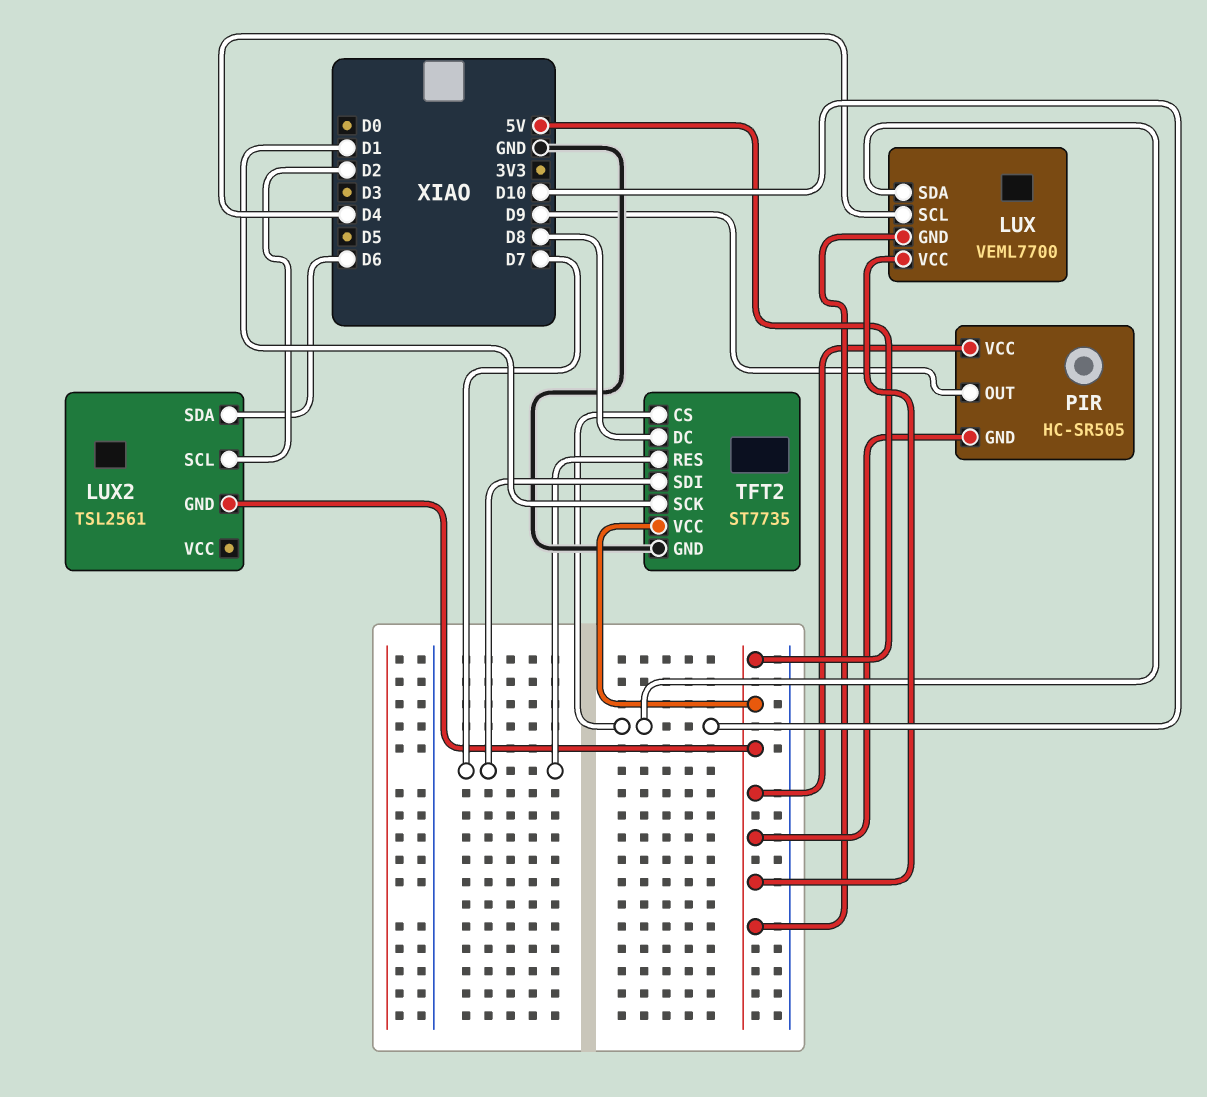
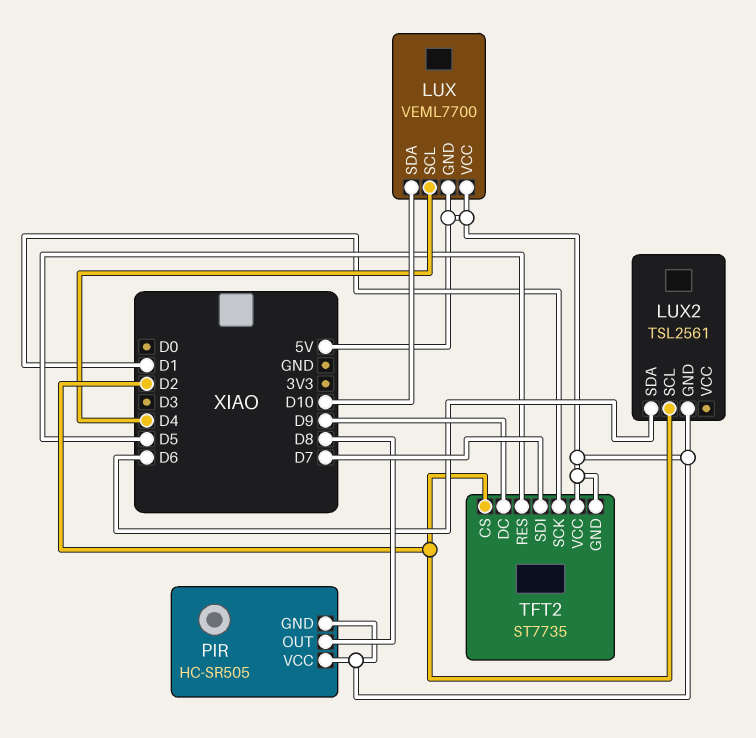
PIR pin OUT: D9 -> D8
TFT2 pin CS: D10 -> D2
TFT2 pin DC: D8 -> D9
TFT2 pin GND: GND -> 5V
TFT2 pin RES: D7 -> D5

